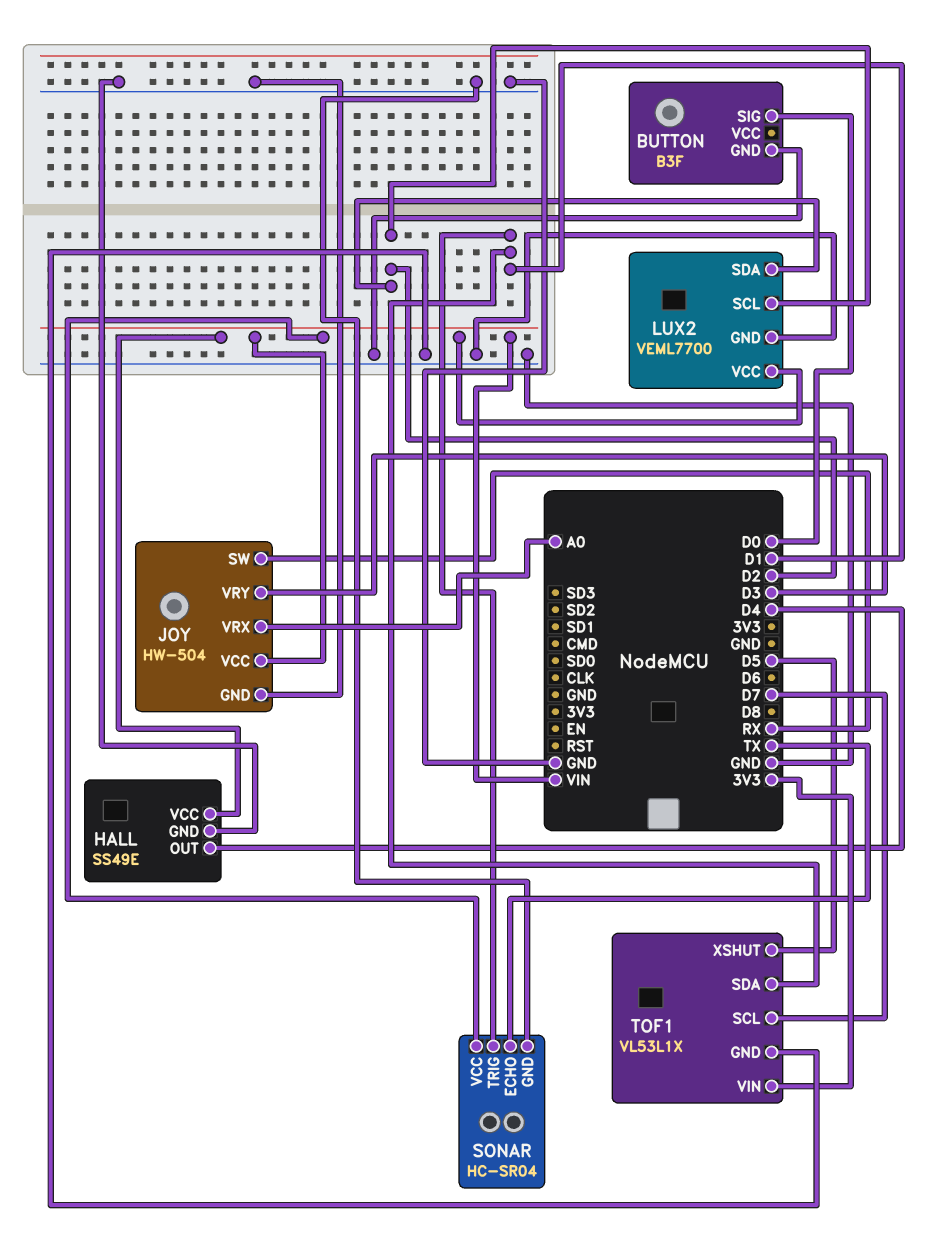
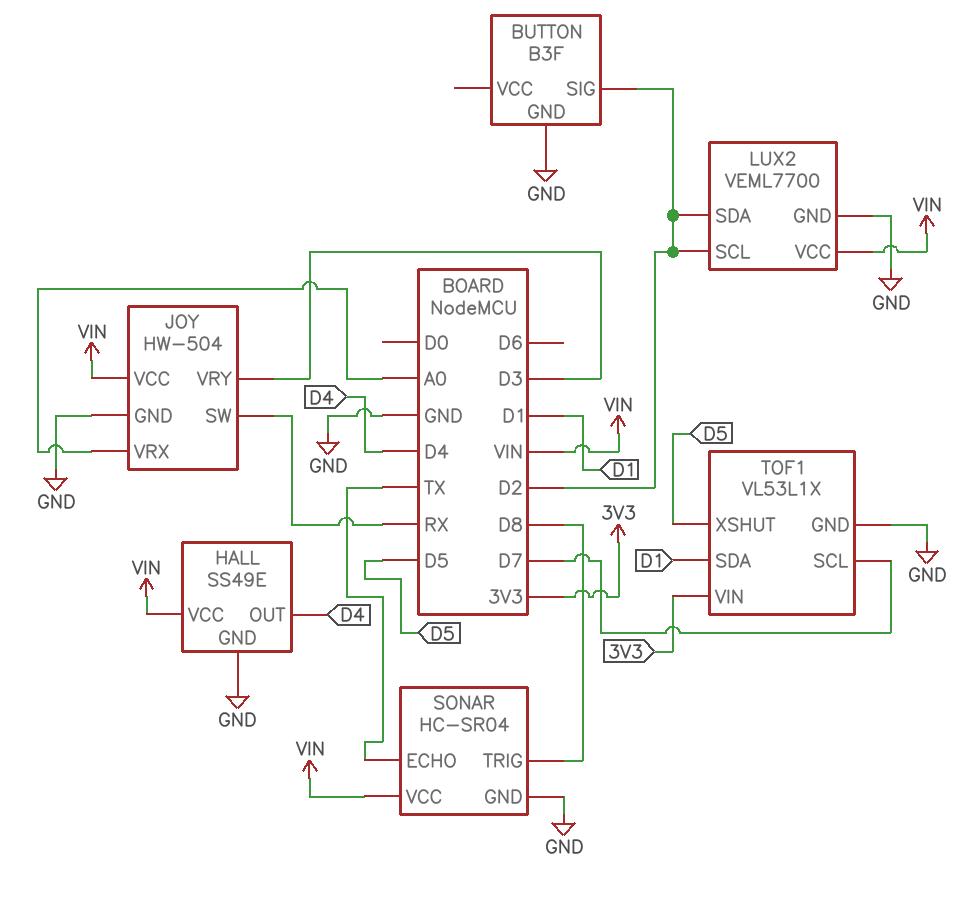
BUTTON pin SIG: D0 -> D2
SONAR pin TRIG: D1 -> D8

